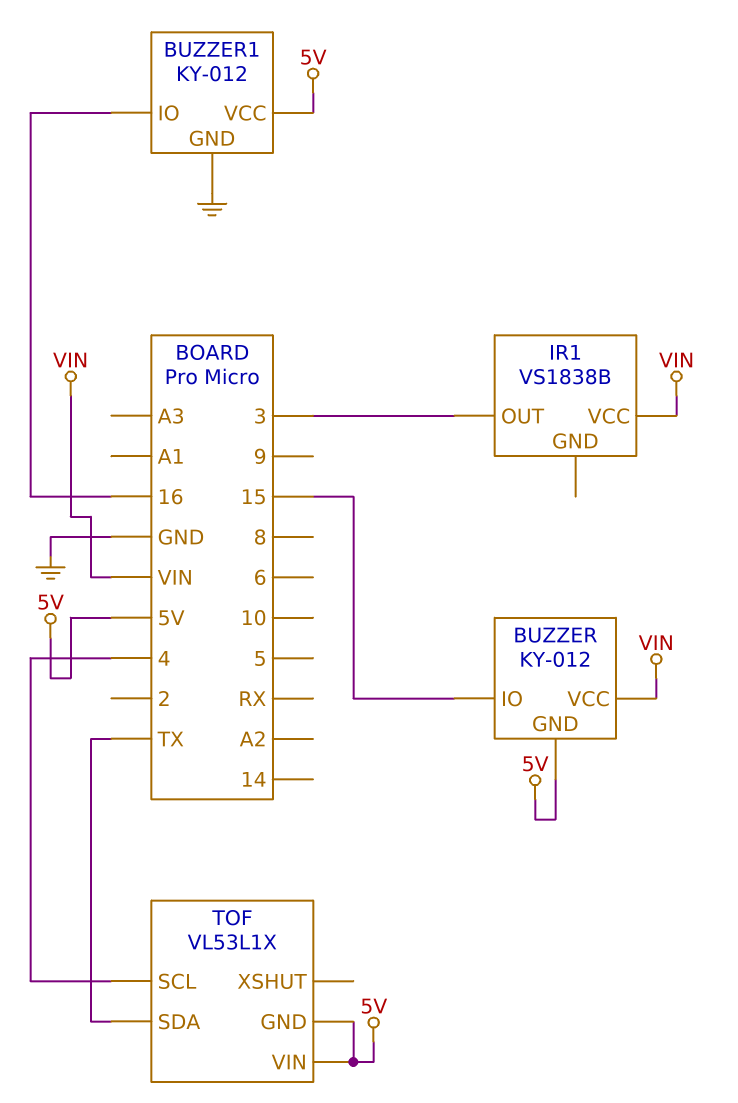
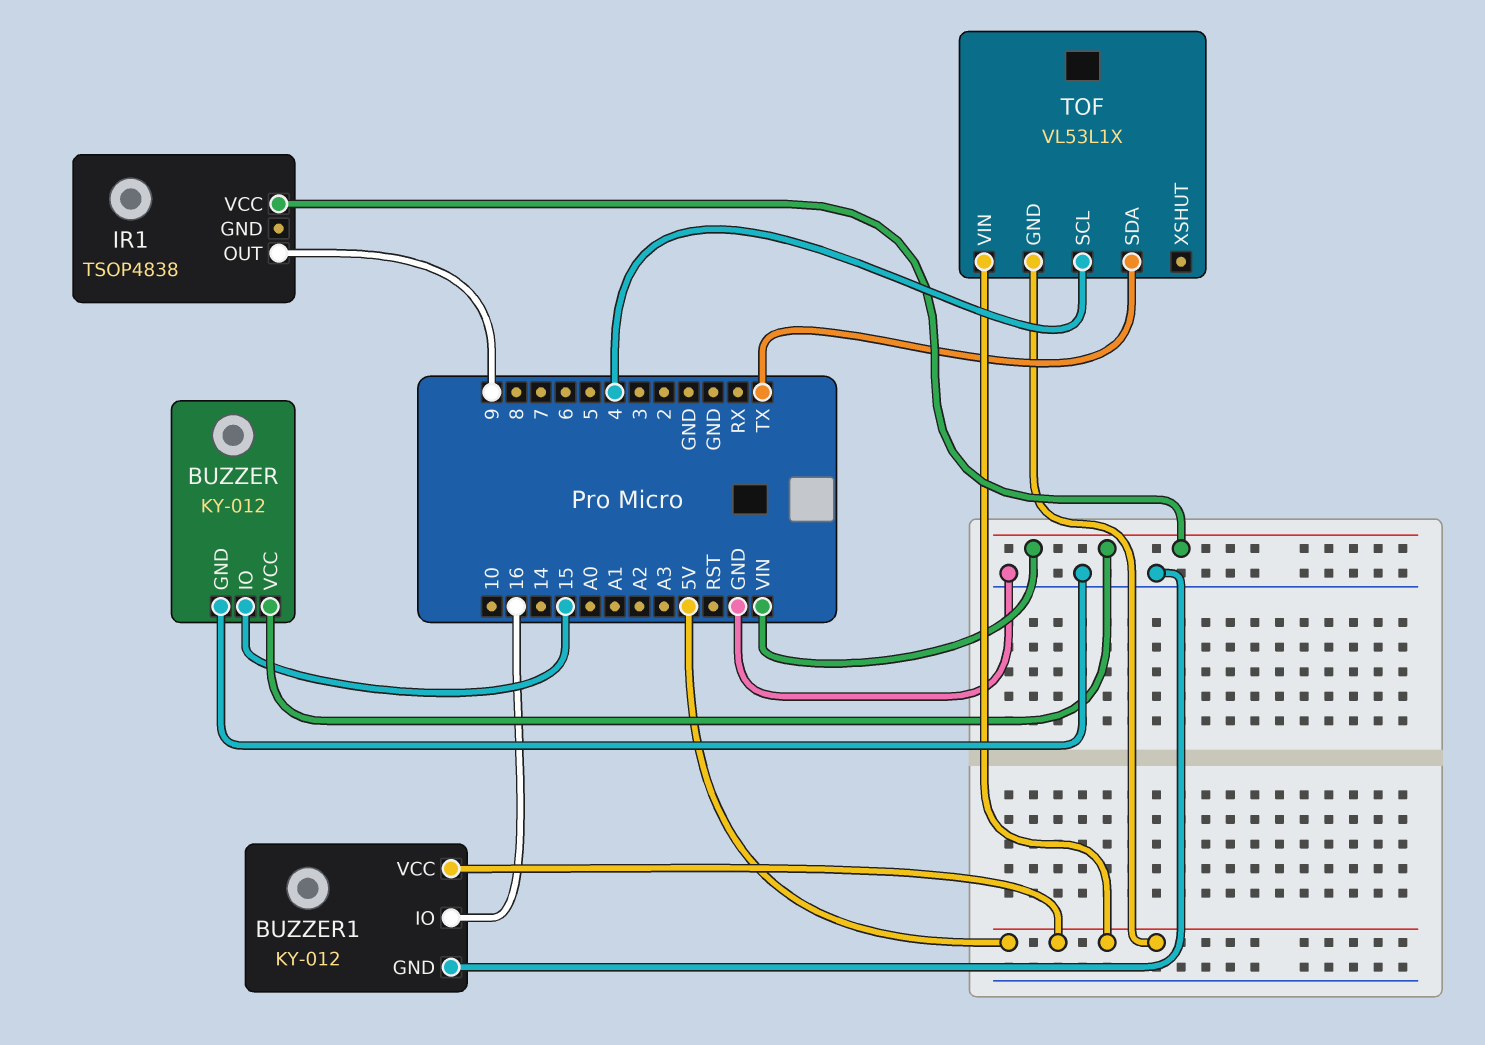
BUZZER pin GND: 5V -> GND
IR1: VS1838B -> TSOP4838
IR1 pin OUT: 3 -> 9

